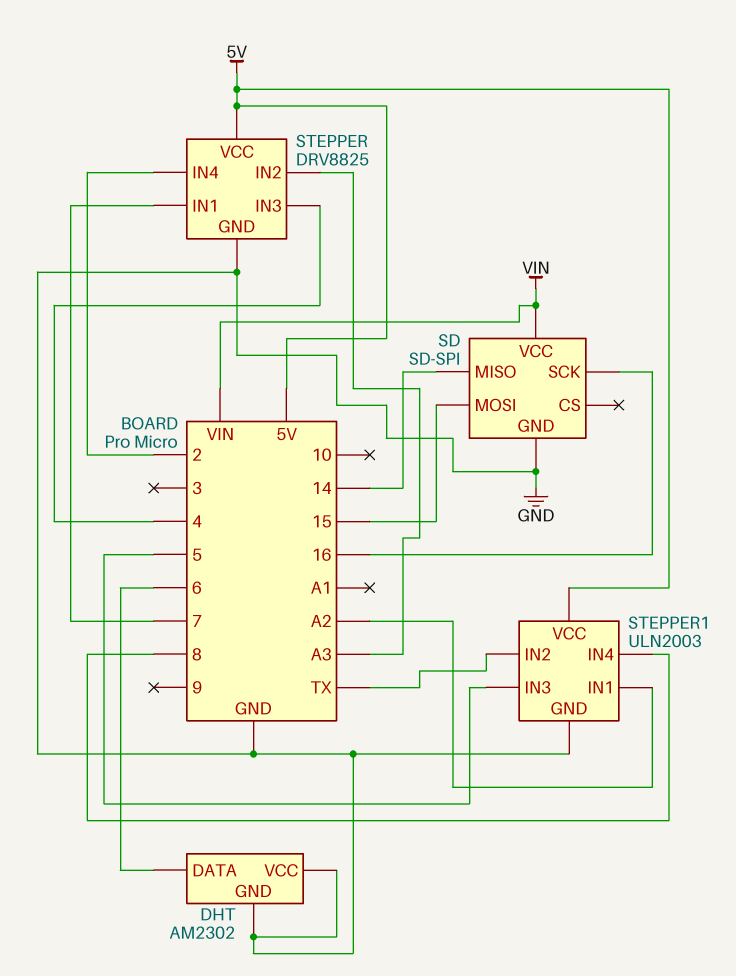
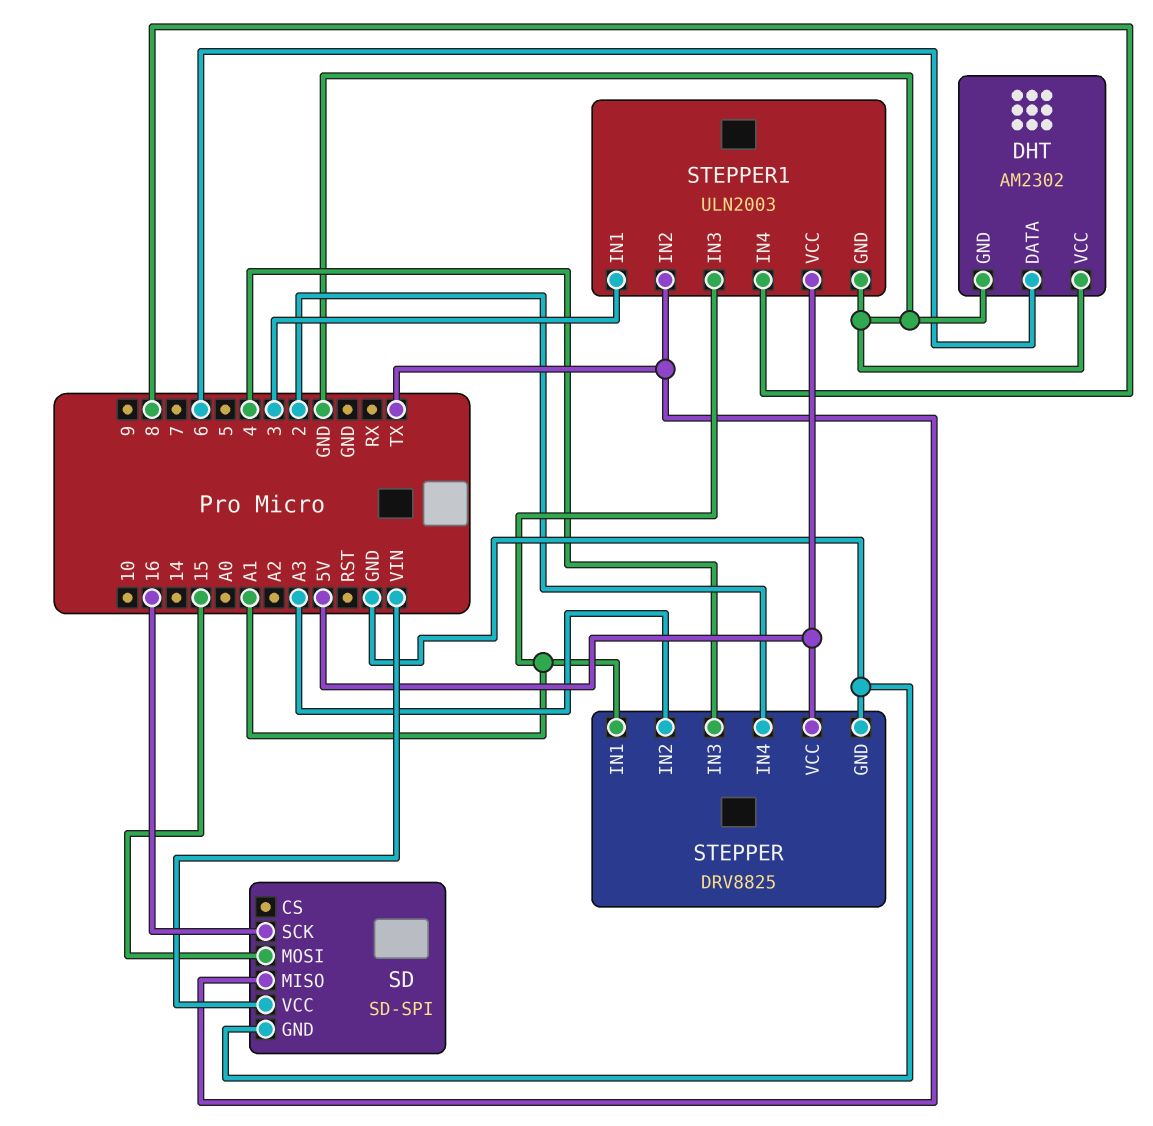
SD pin MISO: 14 -> TX
STEPPER pin IN1: 7 -> A1
STEPPER1 pin IN1: A2 -> 3
STEPPER1 pin IN3: 5 -> A1

